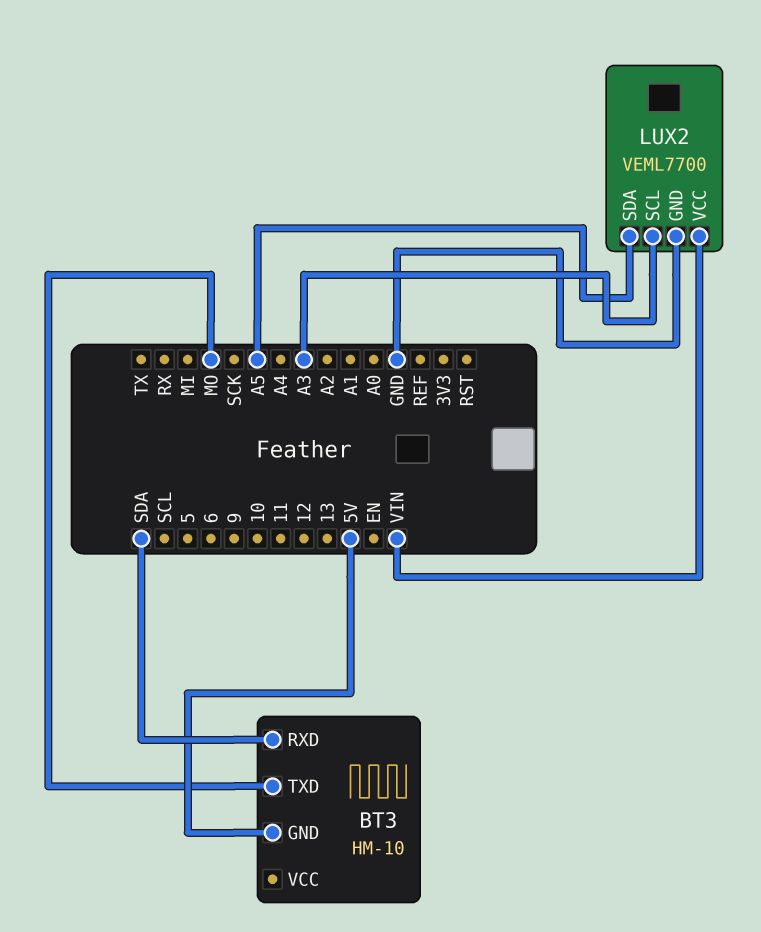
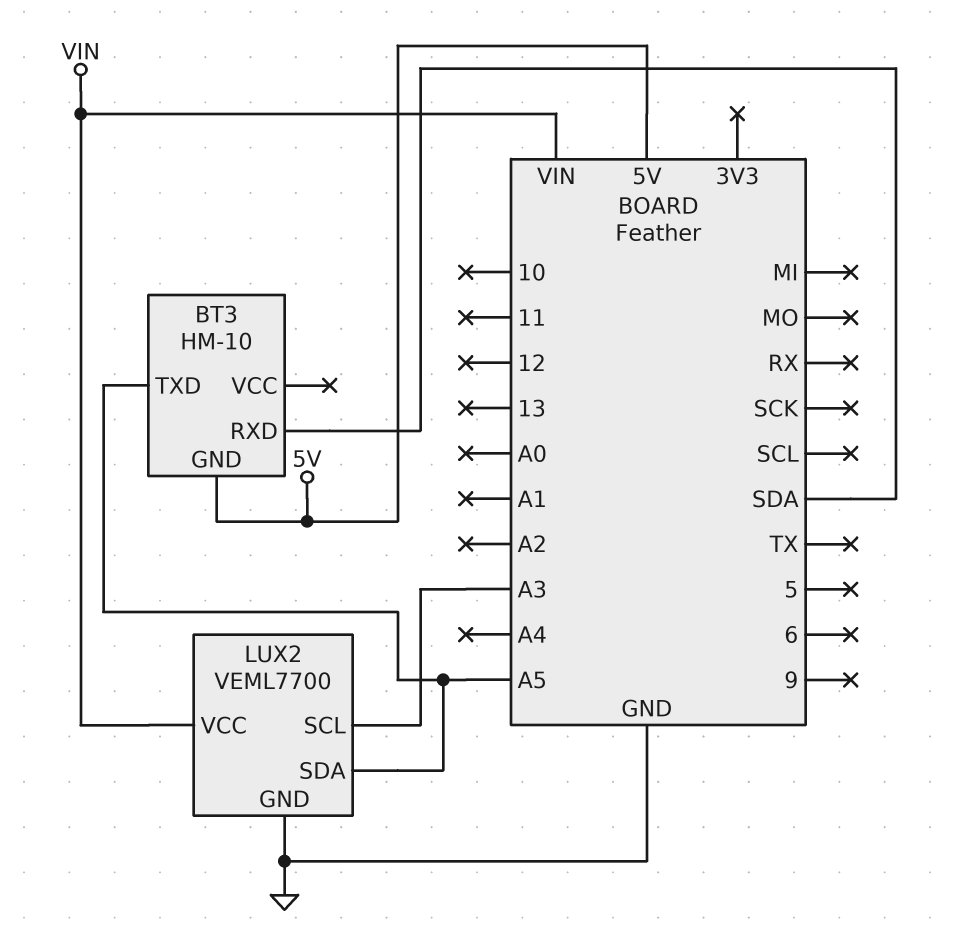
BT3 pin TXD: MO -> A5

